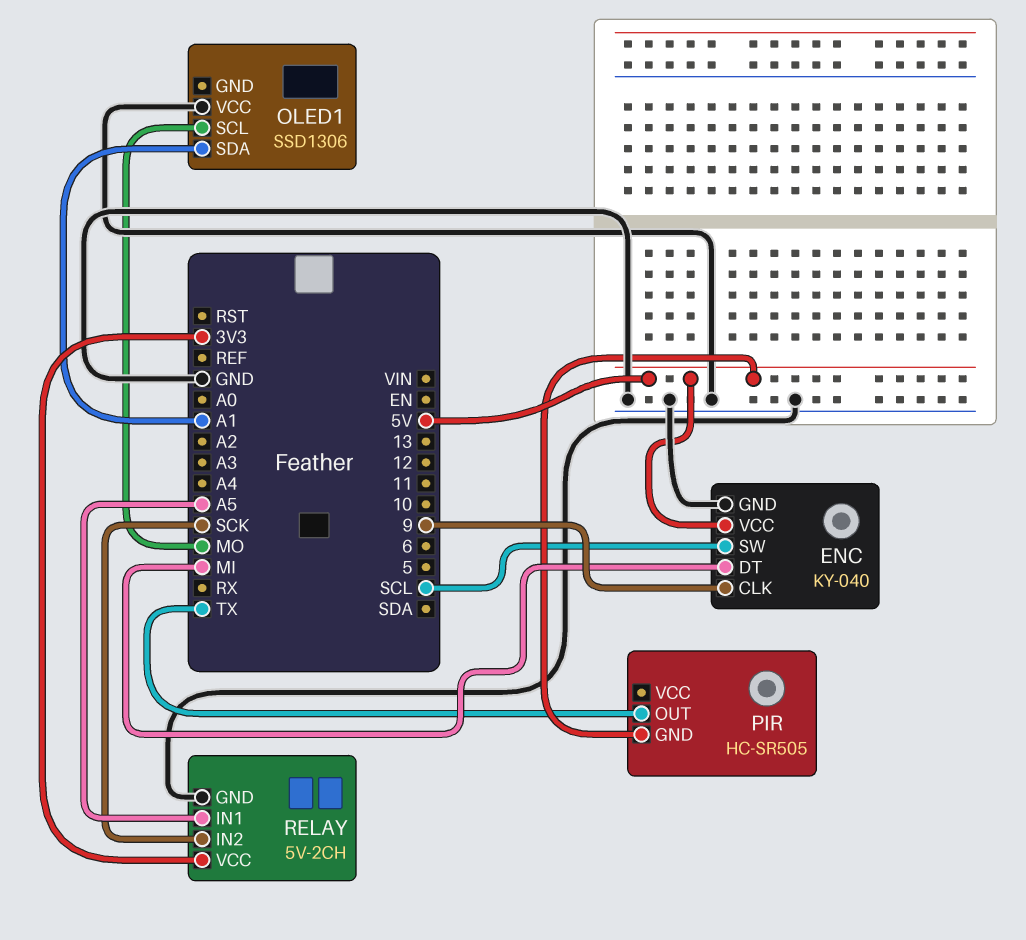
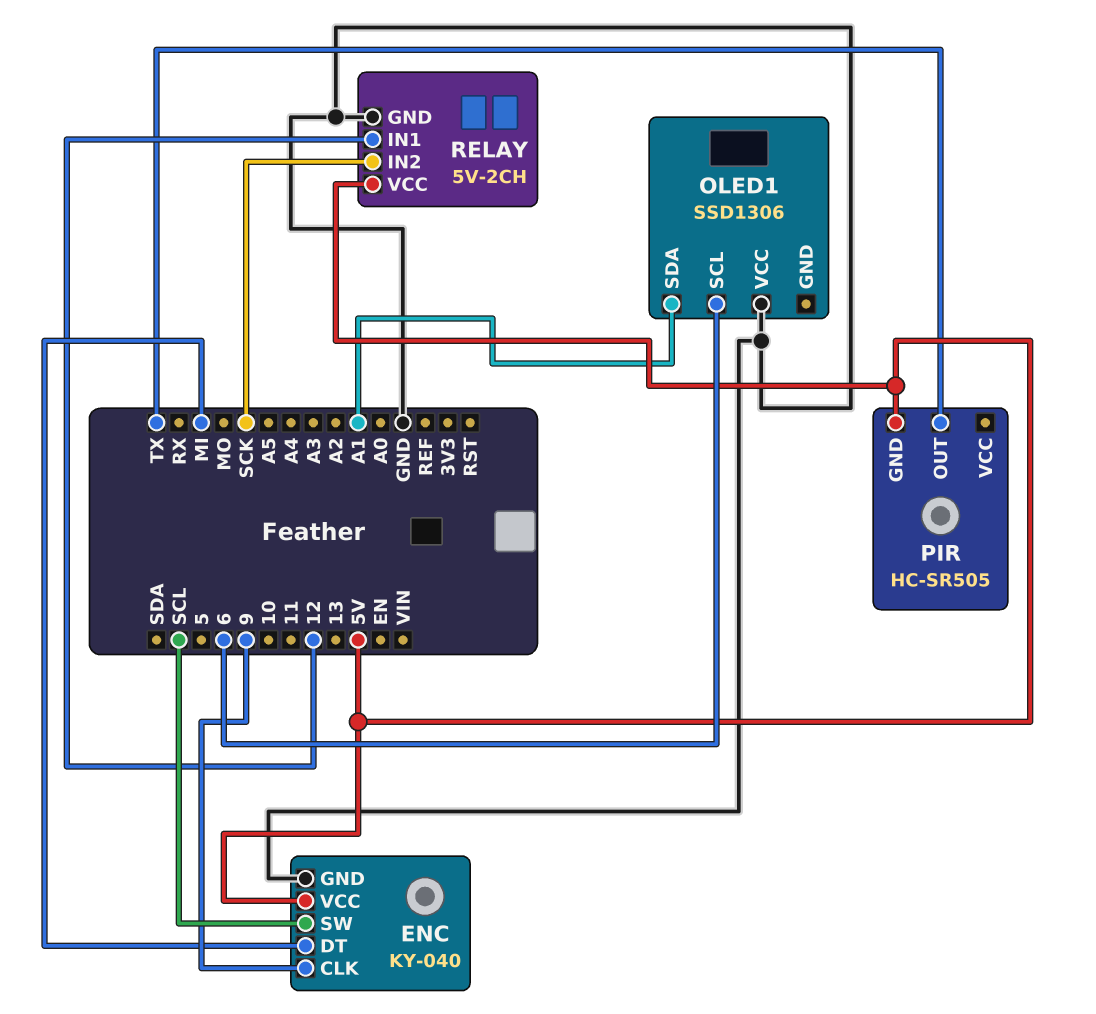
OLED1 pin SCL: MO -> 6
RELAY pin IN1: A5 -> 12
RELAY pin VCC: 3V3 -> 5V

